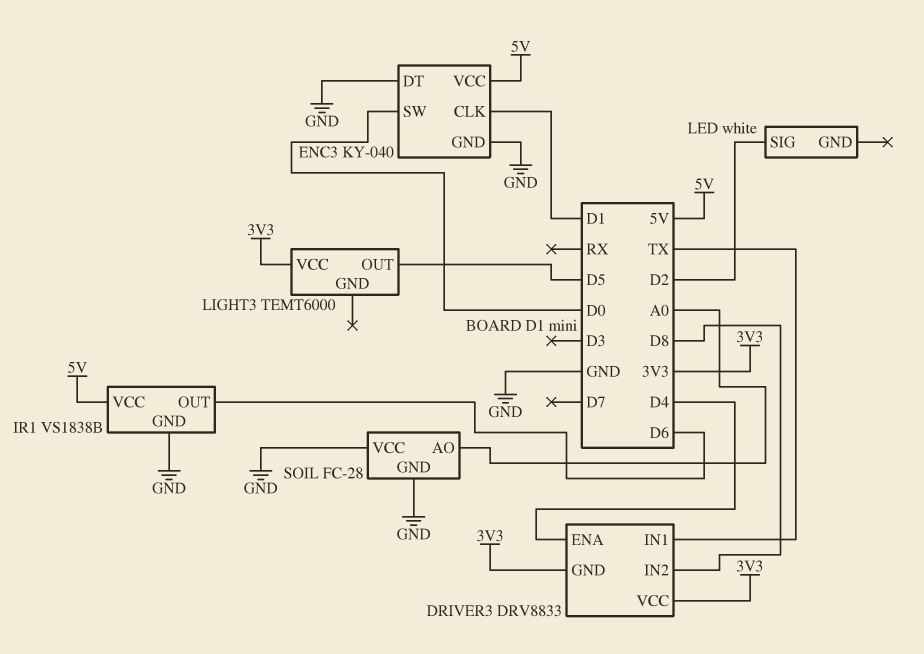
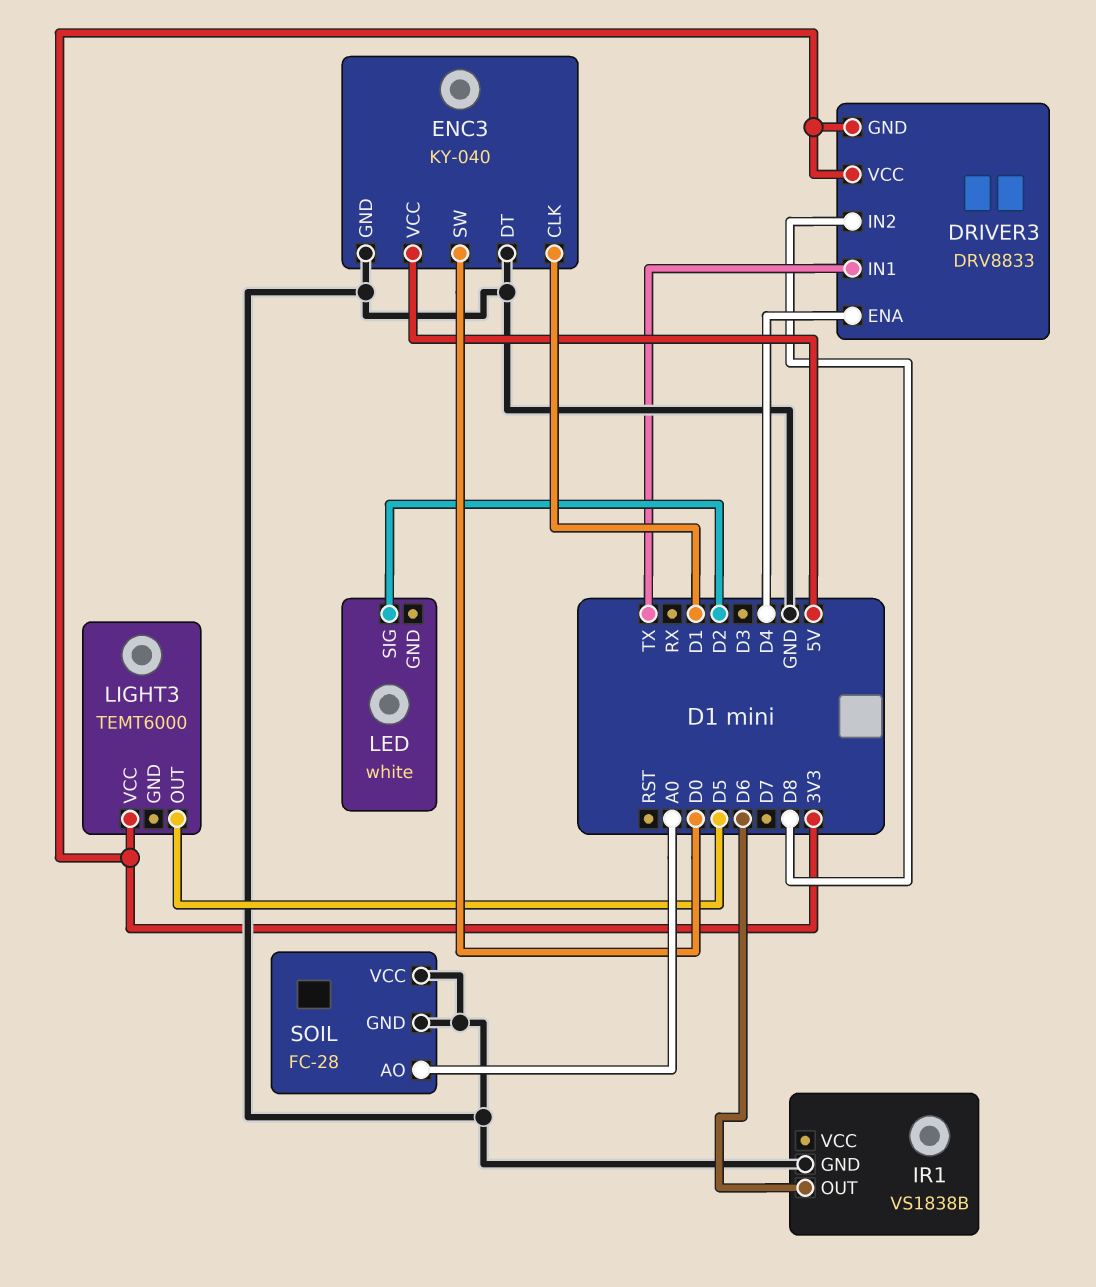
IR1 pin VCC: 5V -> none

